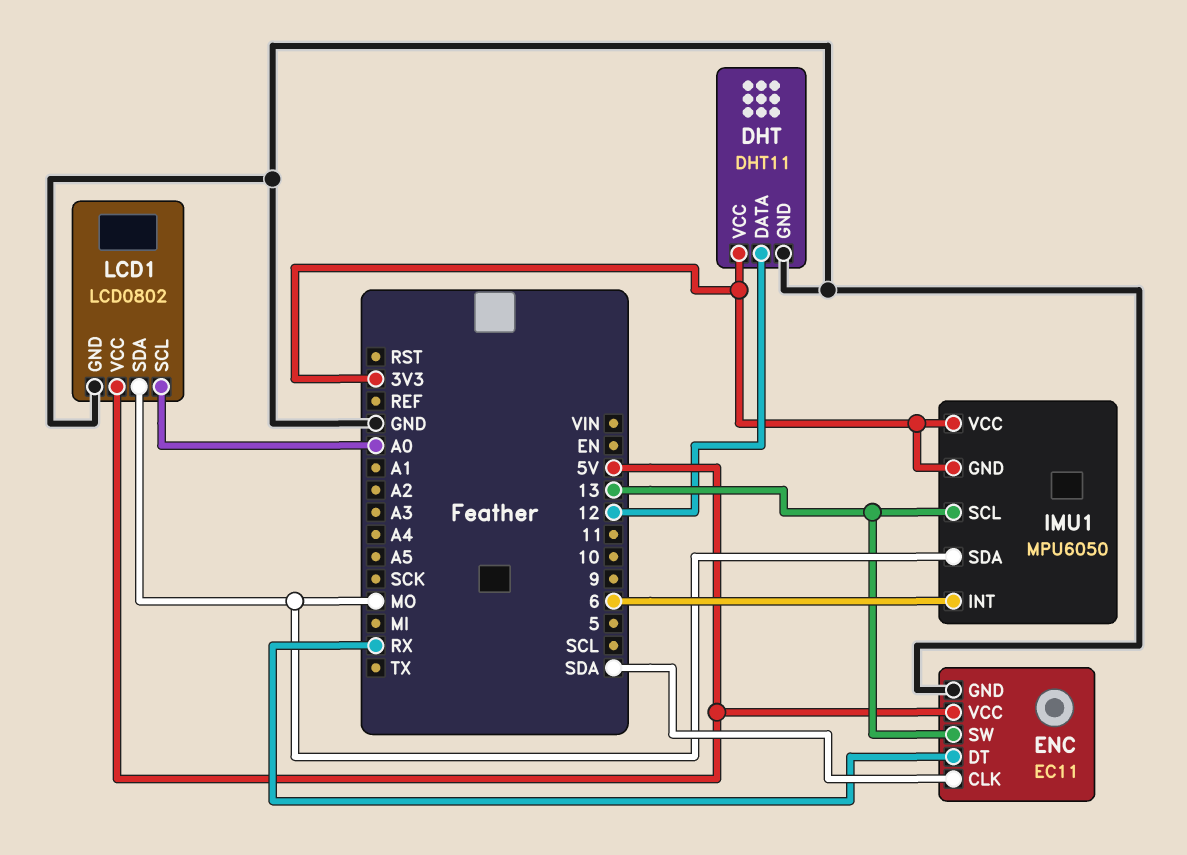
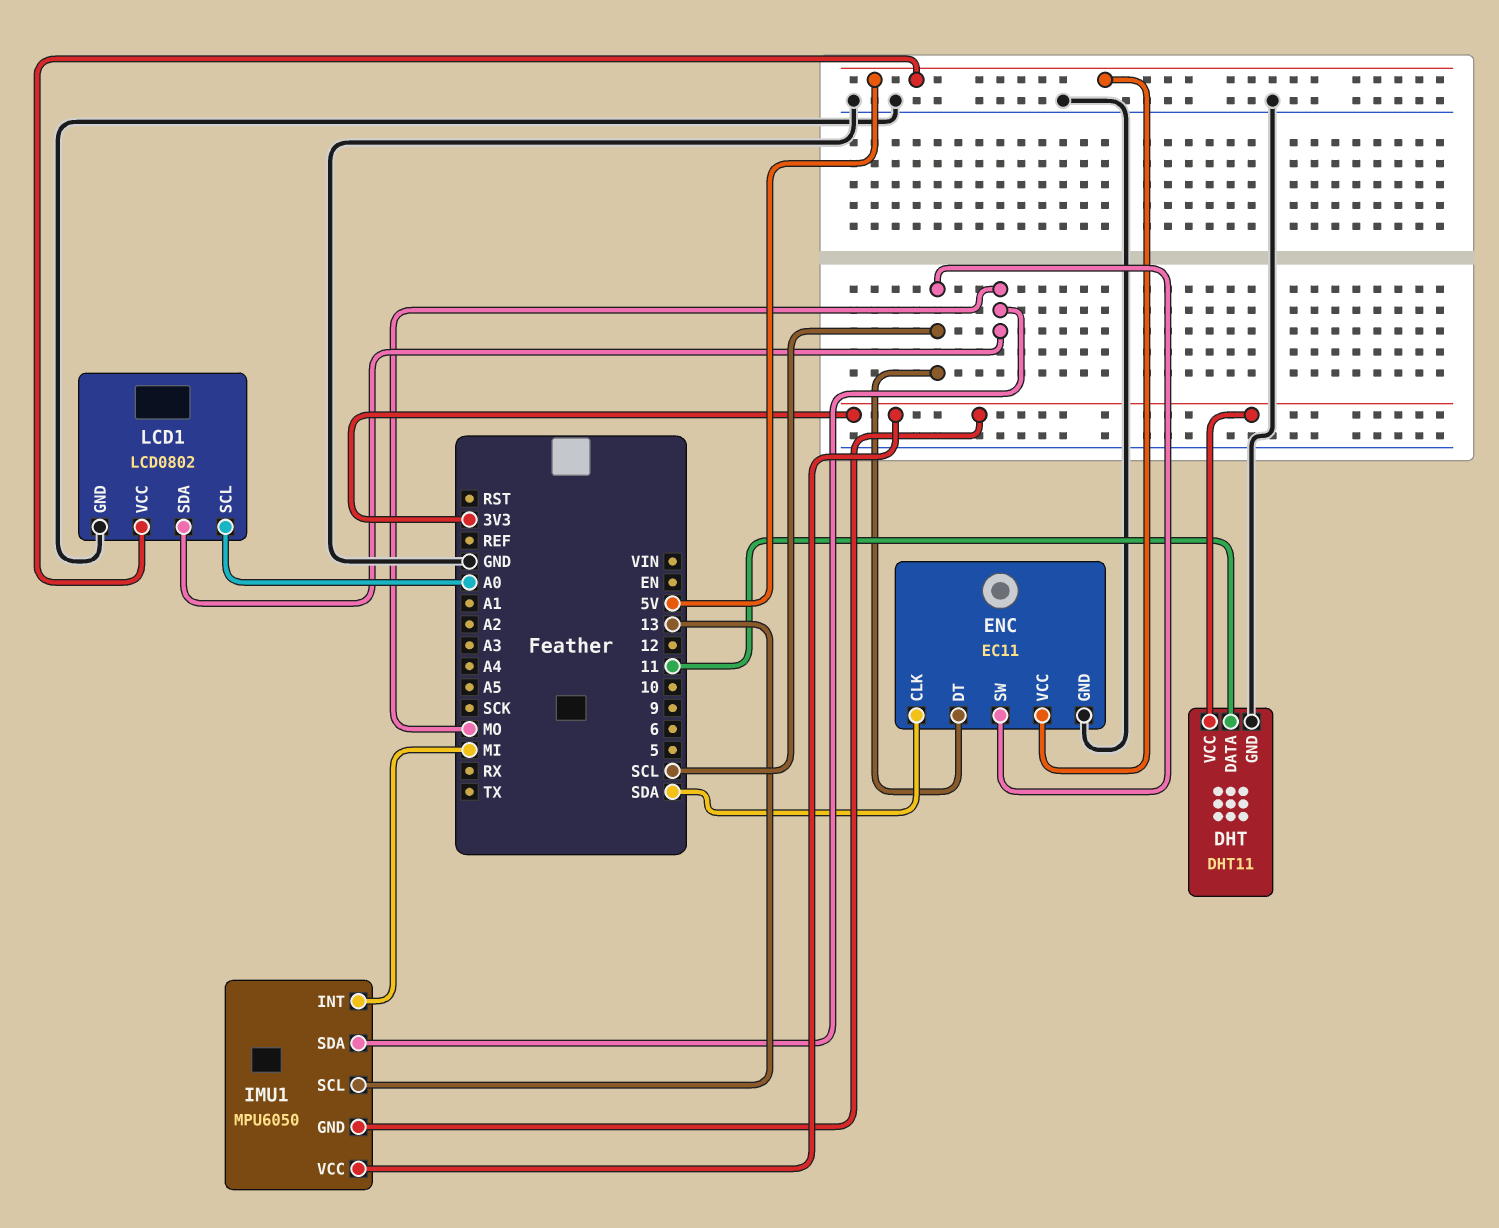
DHT pin DATA: 12 -> 11
ENC pin DT: RX -> SCL
ENC pin SW: 13 -> SCL
IMU1 pin INT: 6 -> MI

